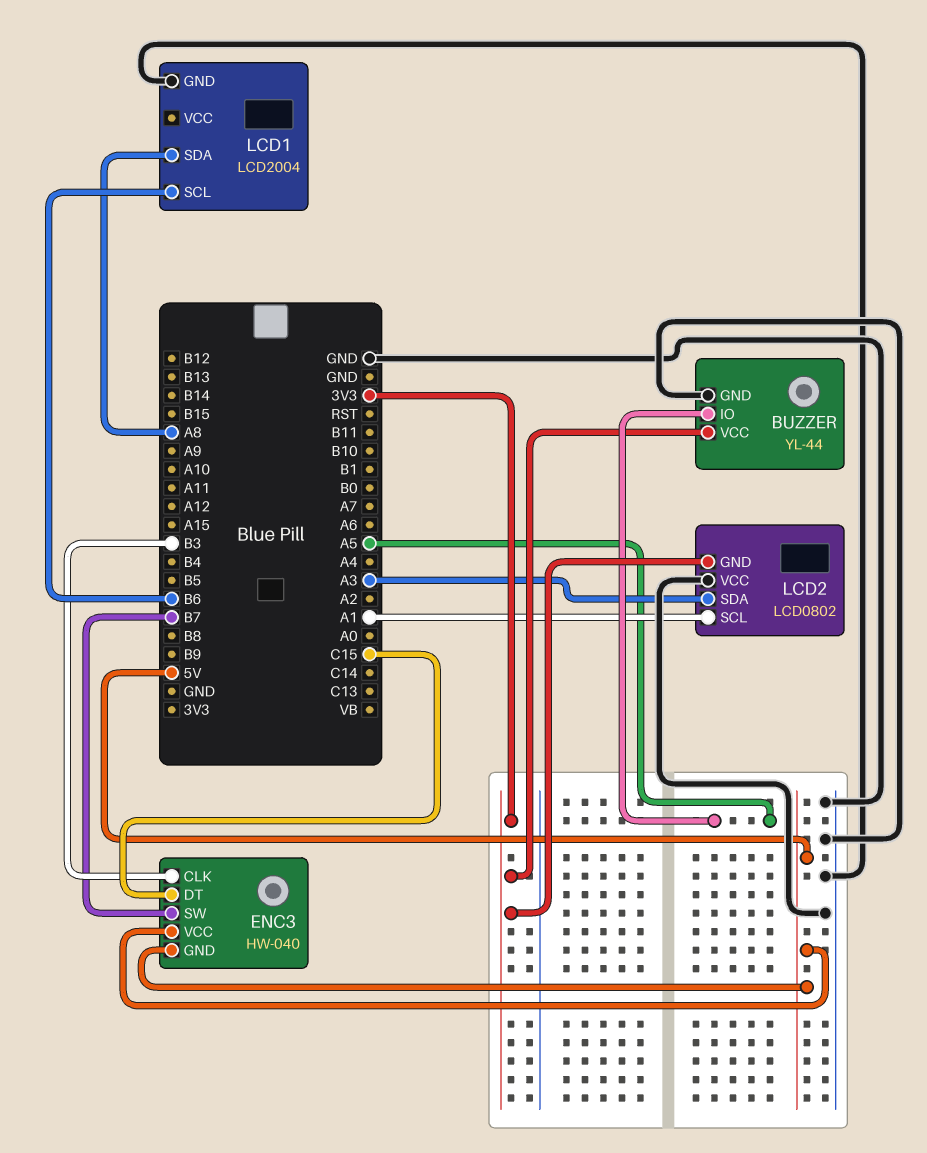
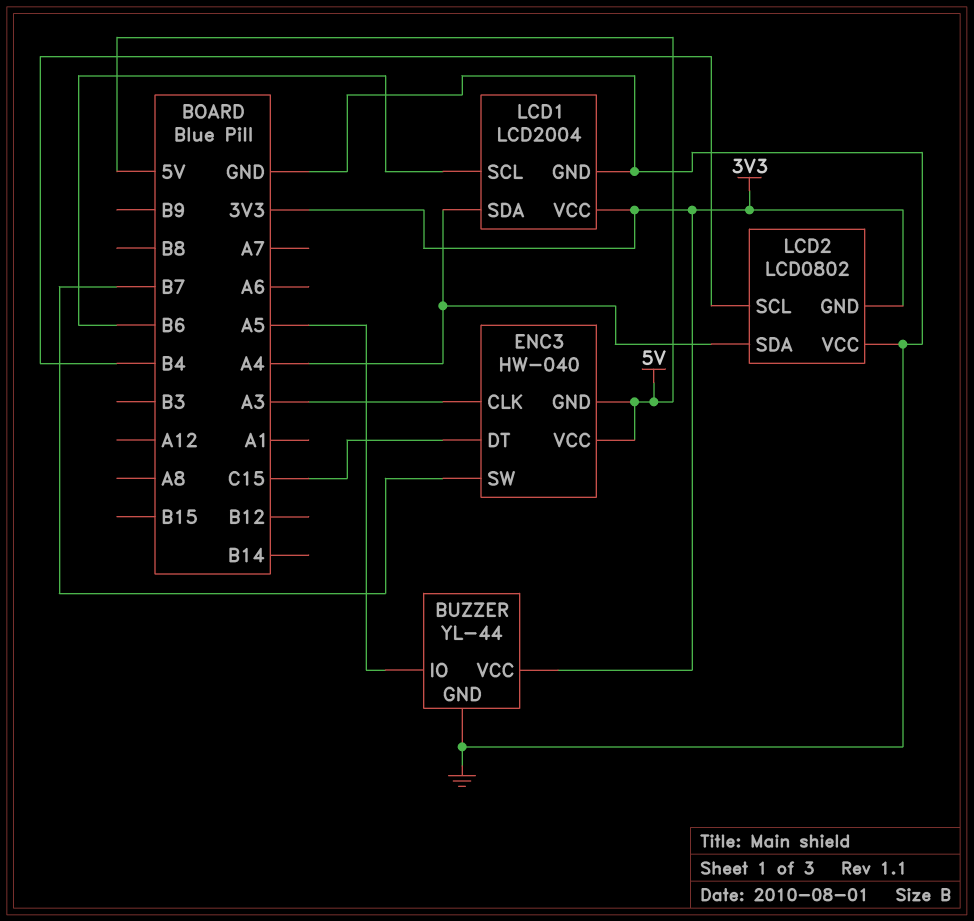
ENC3 pin CLK: B3 -> A3
LCD1 pin SDA: A8 -> A4
LCD1 pin VCC: none -> 3V3
LCD2 pin SCL: A1 -> B4
LCD2 pin SDA: A3 -> A4

